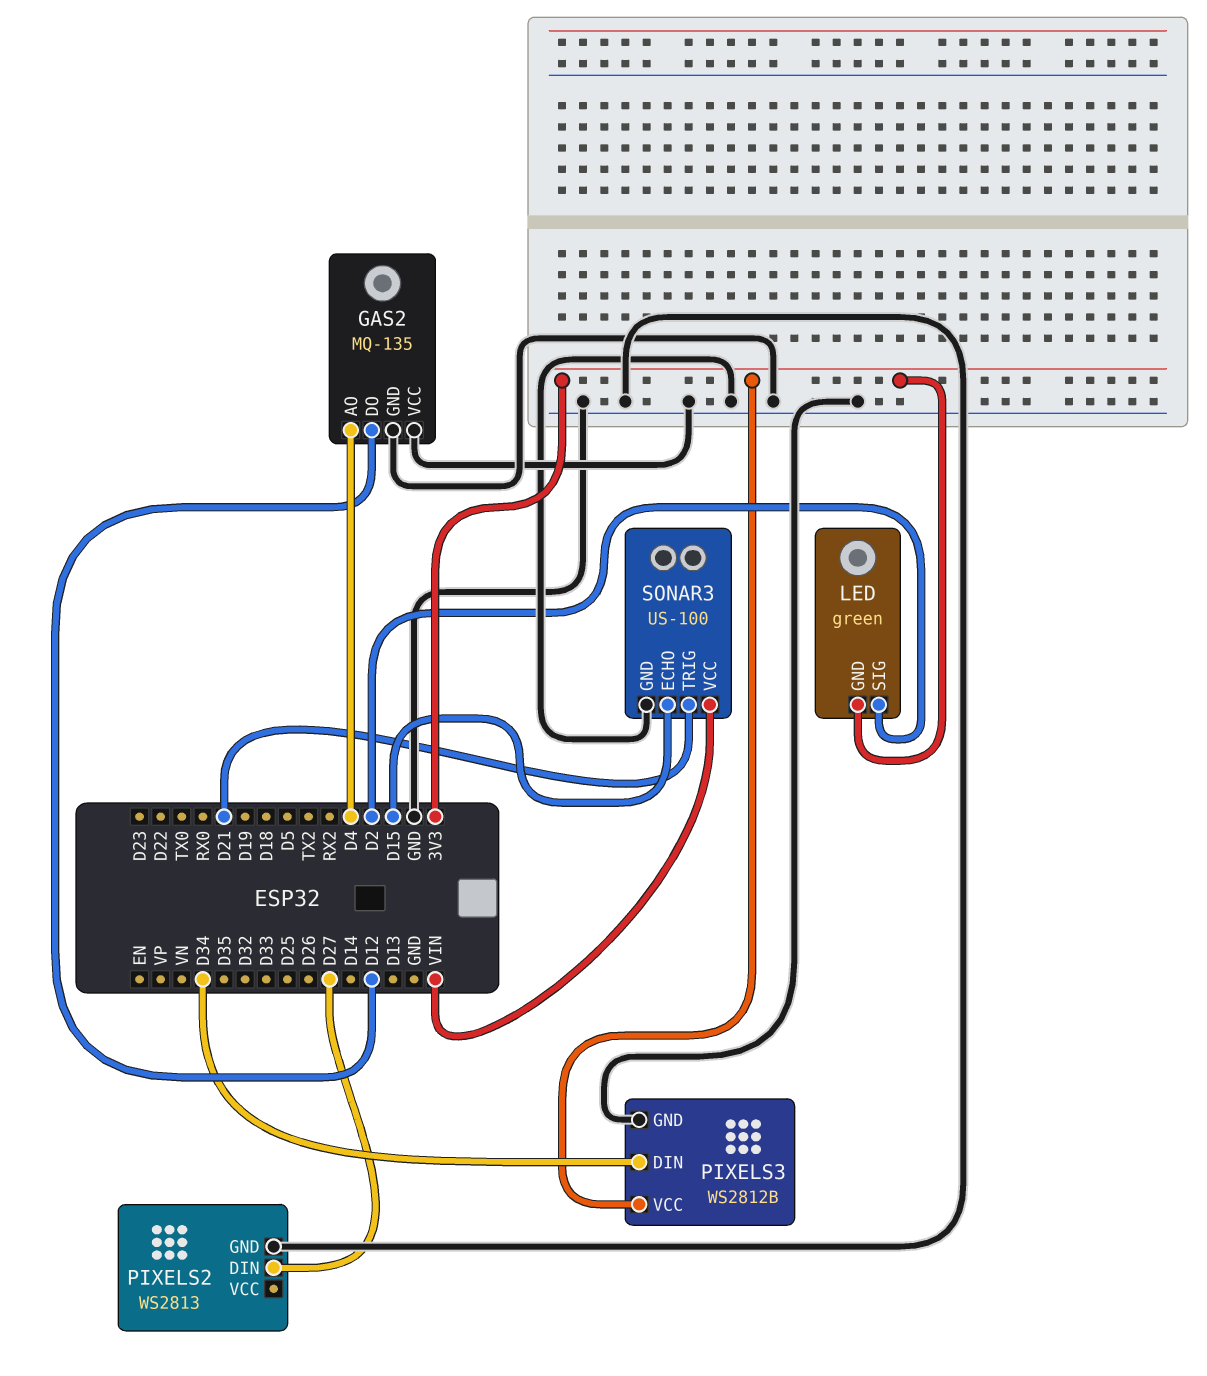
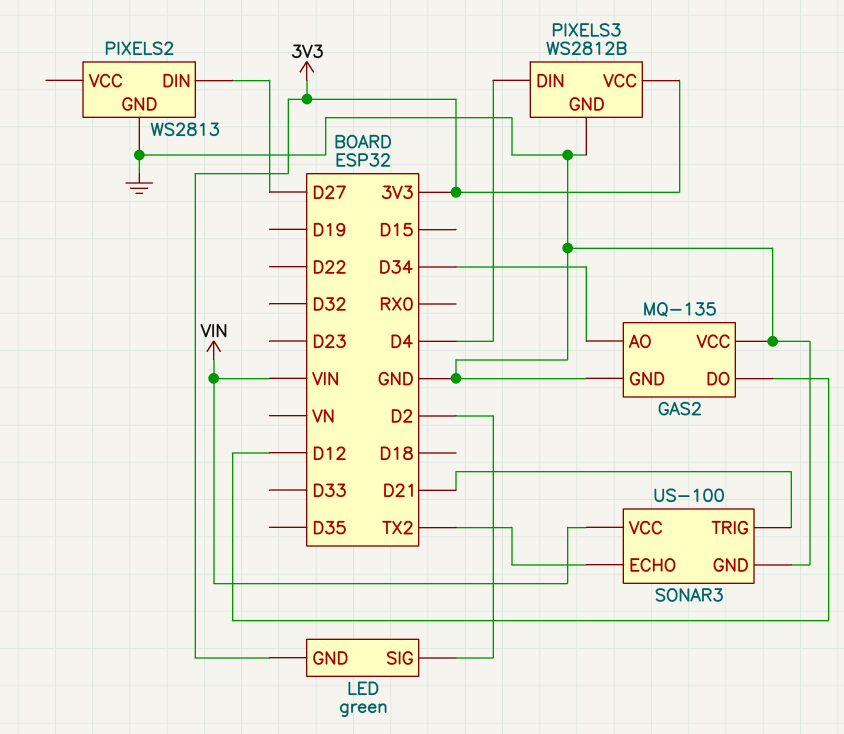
GAS2 pin AO: D4 -> D34
PIXELS3 pin DIN: D34 -> D4
SONAR3 pin ECHO: D15 -> TX2

